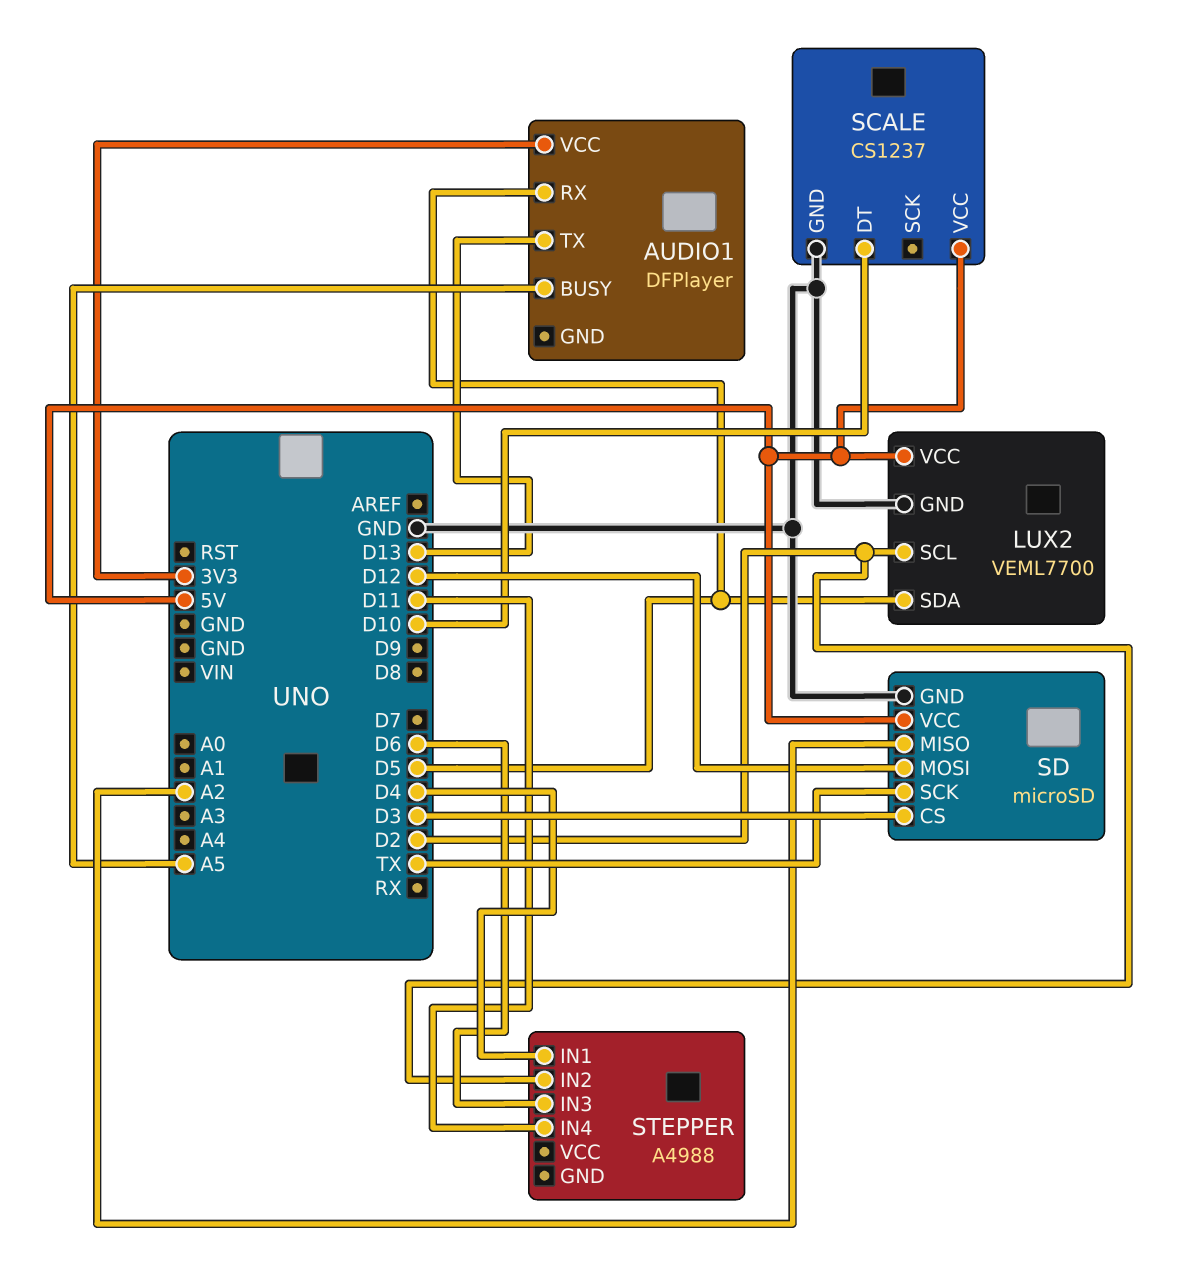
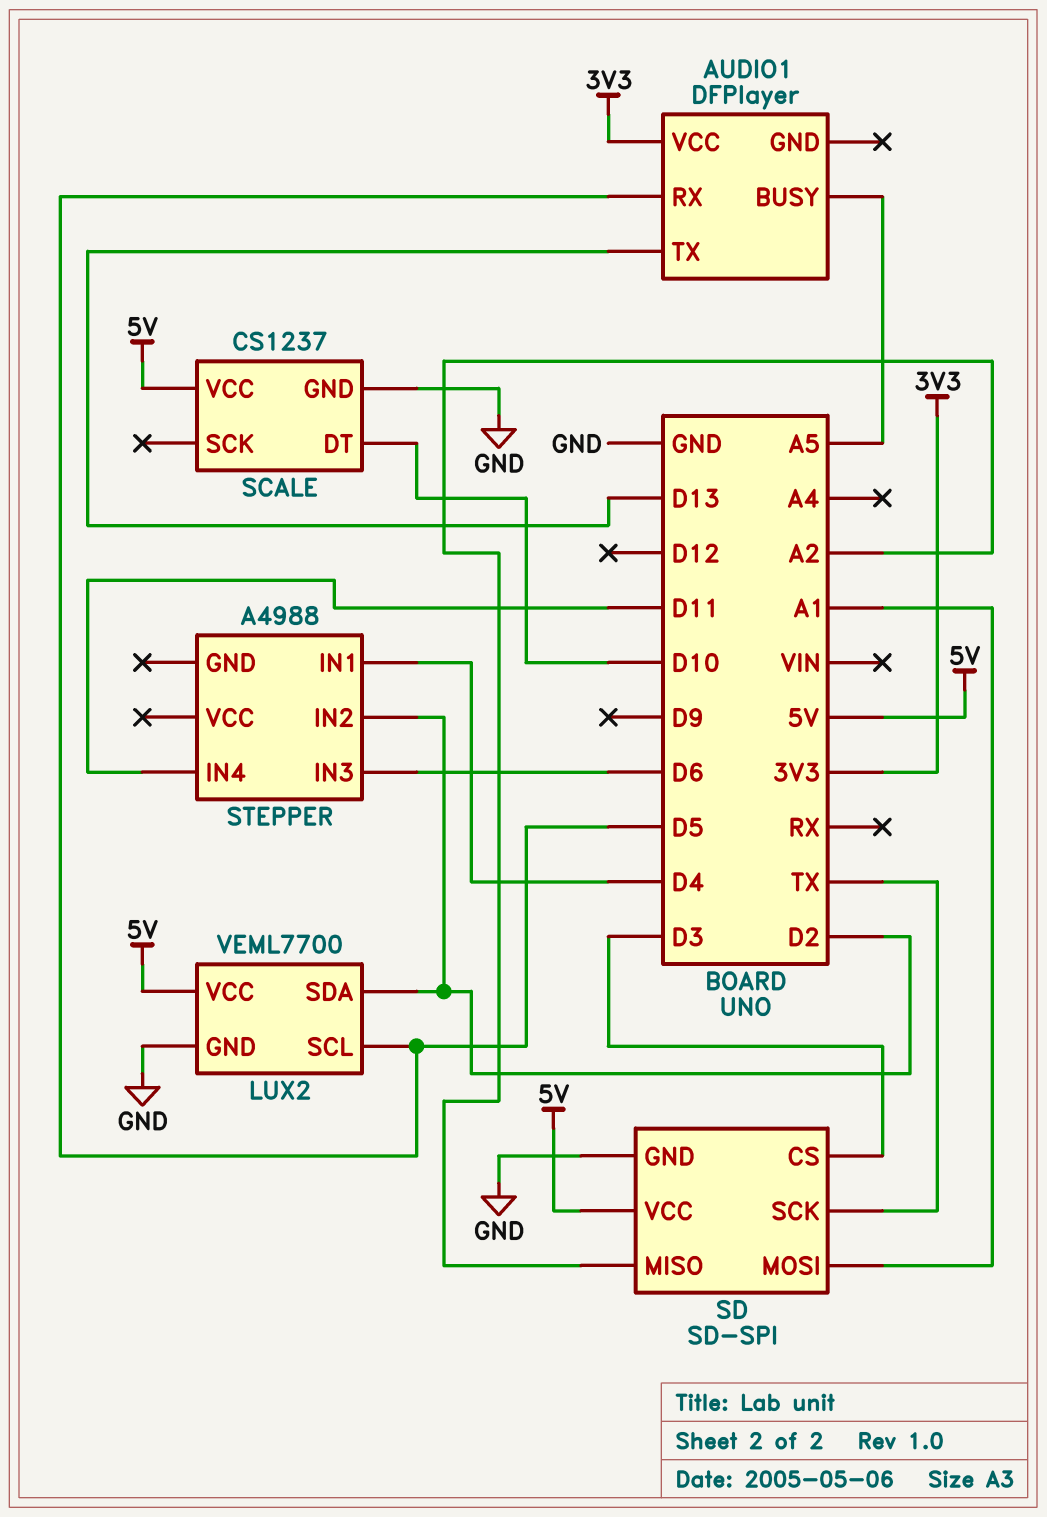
LUX2 pin SCL: D2 -> D5
LUX2 pin SDA: D5 -> D2
SD: microSD -> SD-SPI
SD pin MOSI: D12 -> A1

